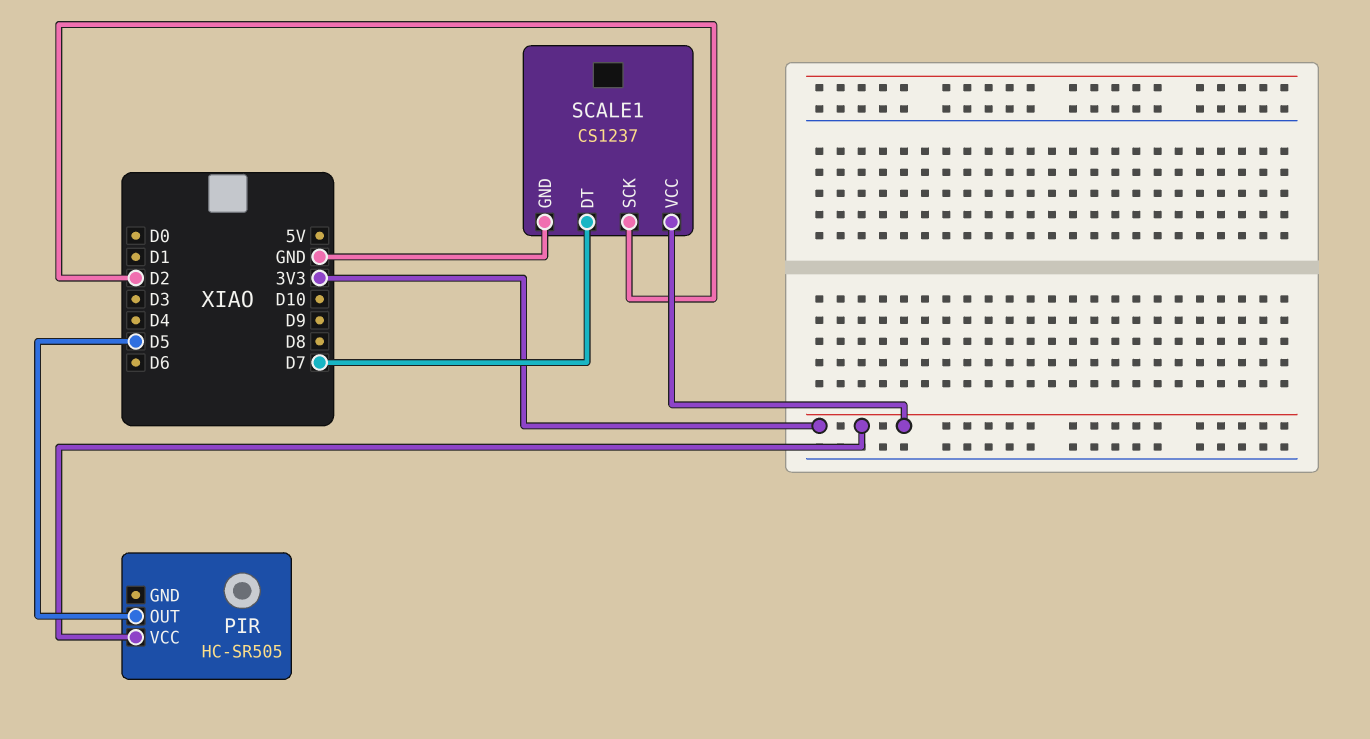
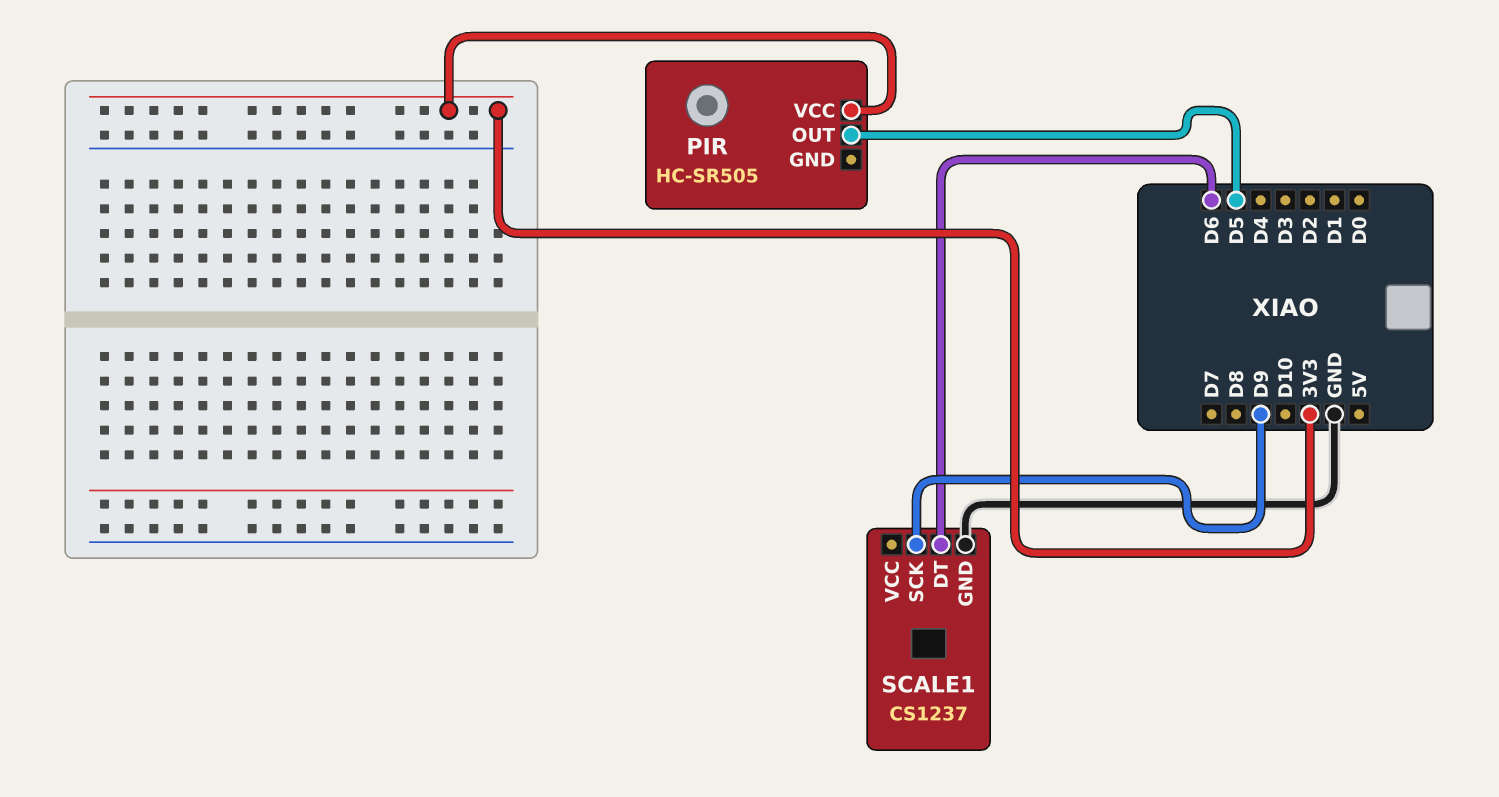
SCALE1 pin DT: D7 -> D6
SCALE1 pin SCK: D2 -> D9
SCALE1 pin VCC: 3V3 -> none

